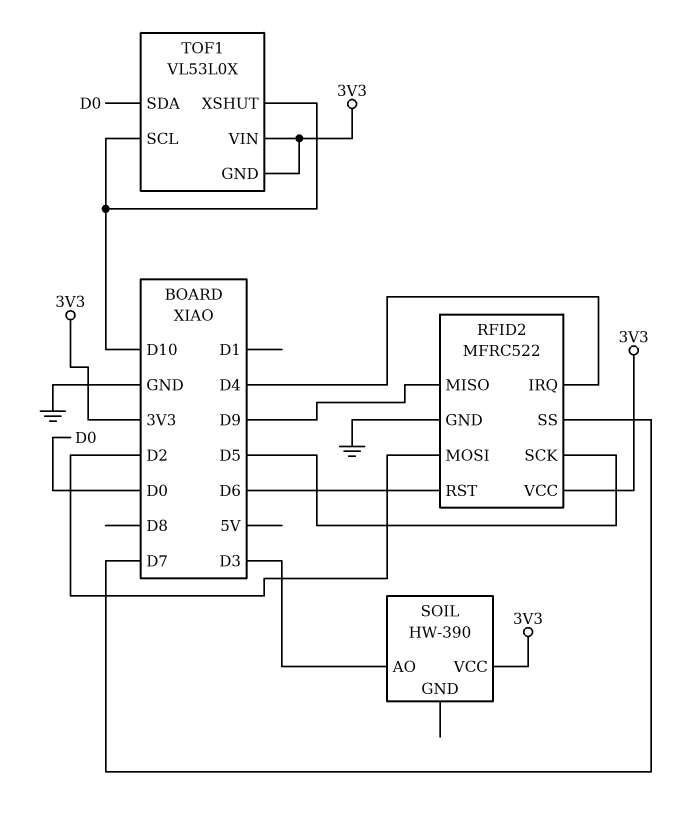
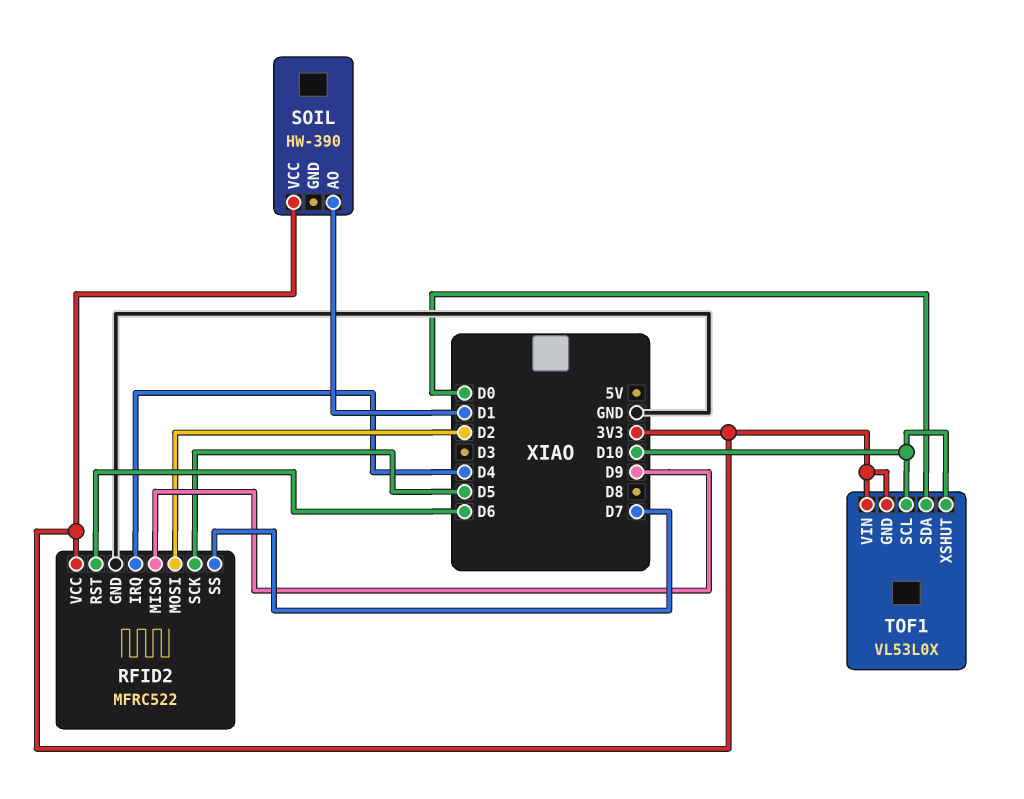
SOIL pin AO: D3 -> D1

